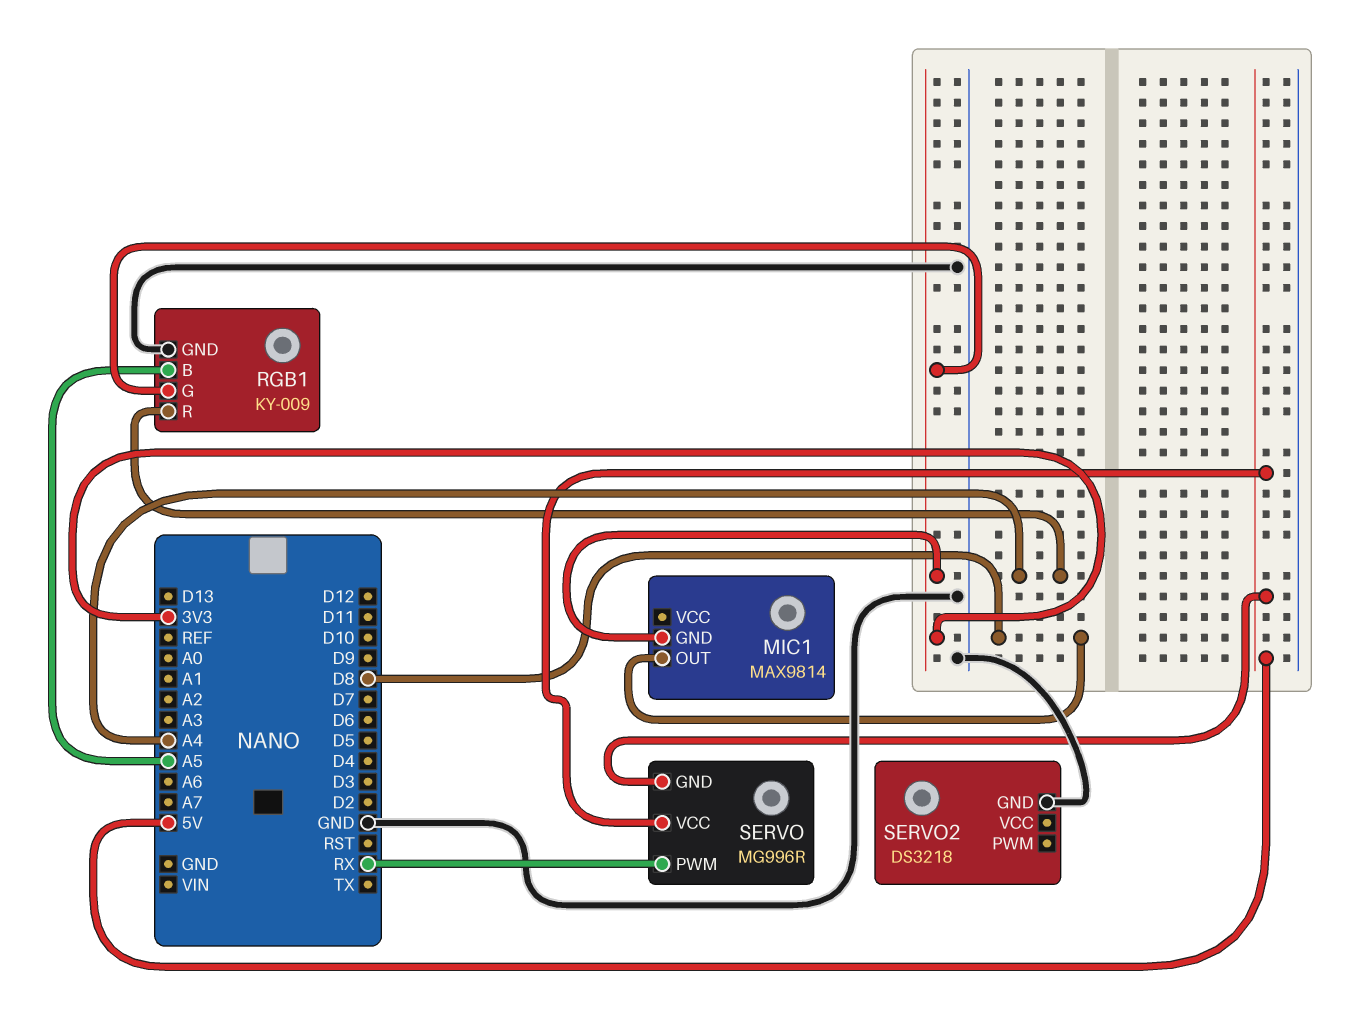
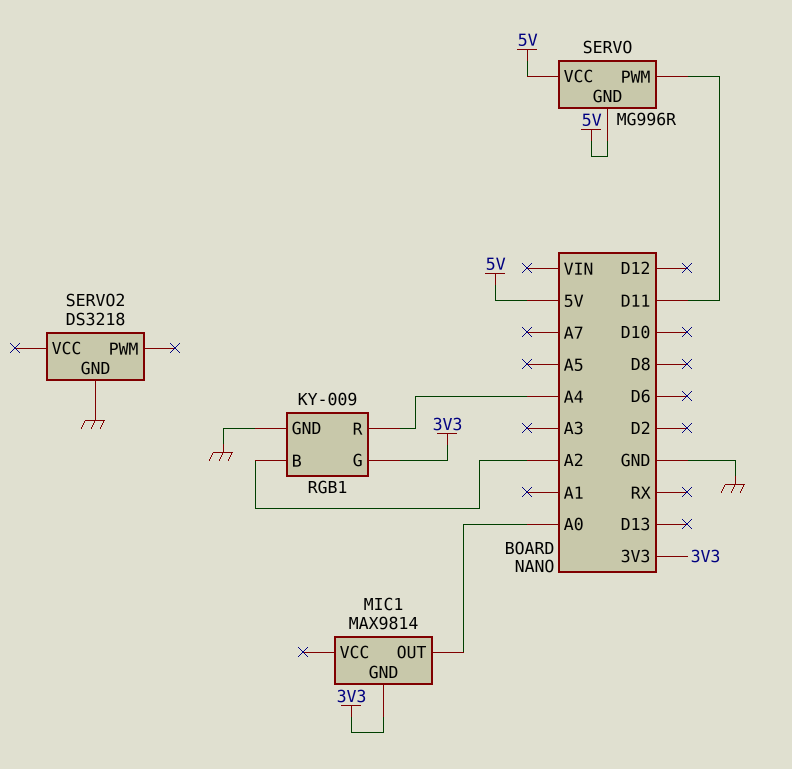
MIC1 pin OUT: D8 -> A0
RGB1 pin B: A5 -> A2
SERVO pin PWM: RX -> D11

